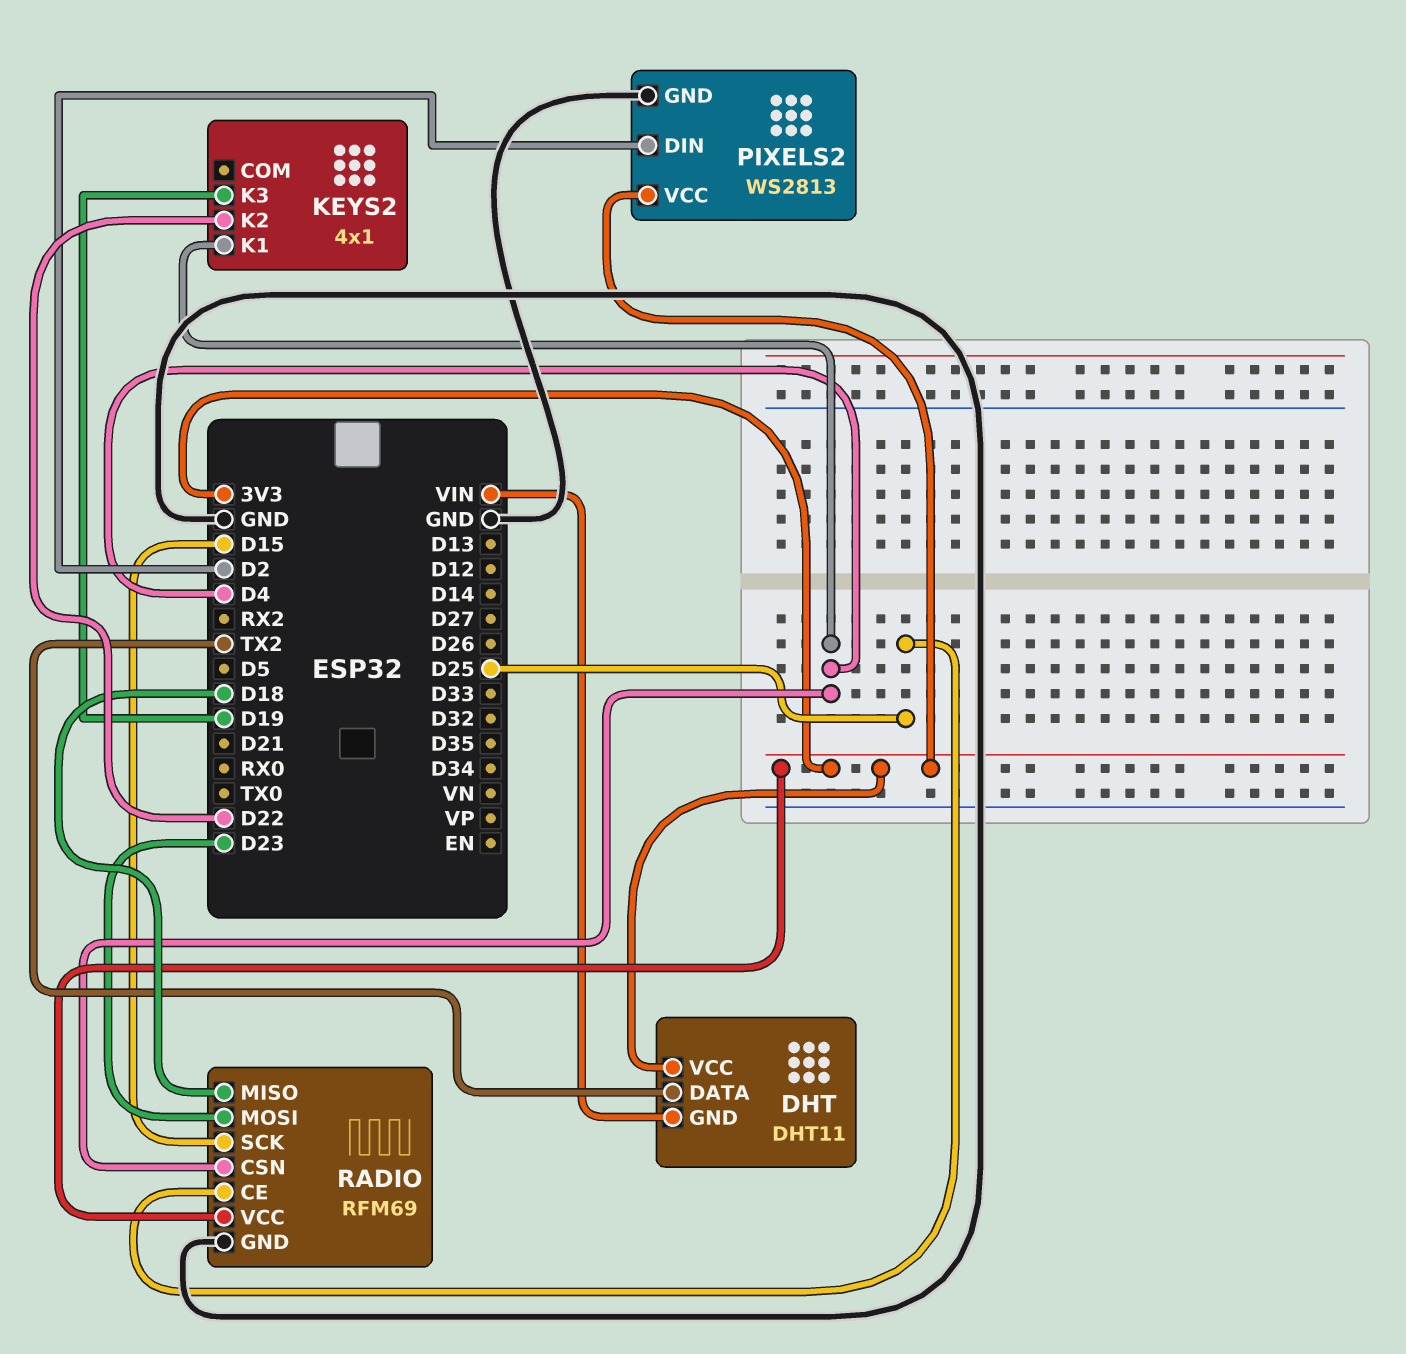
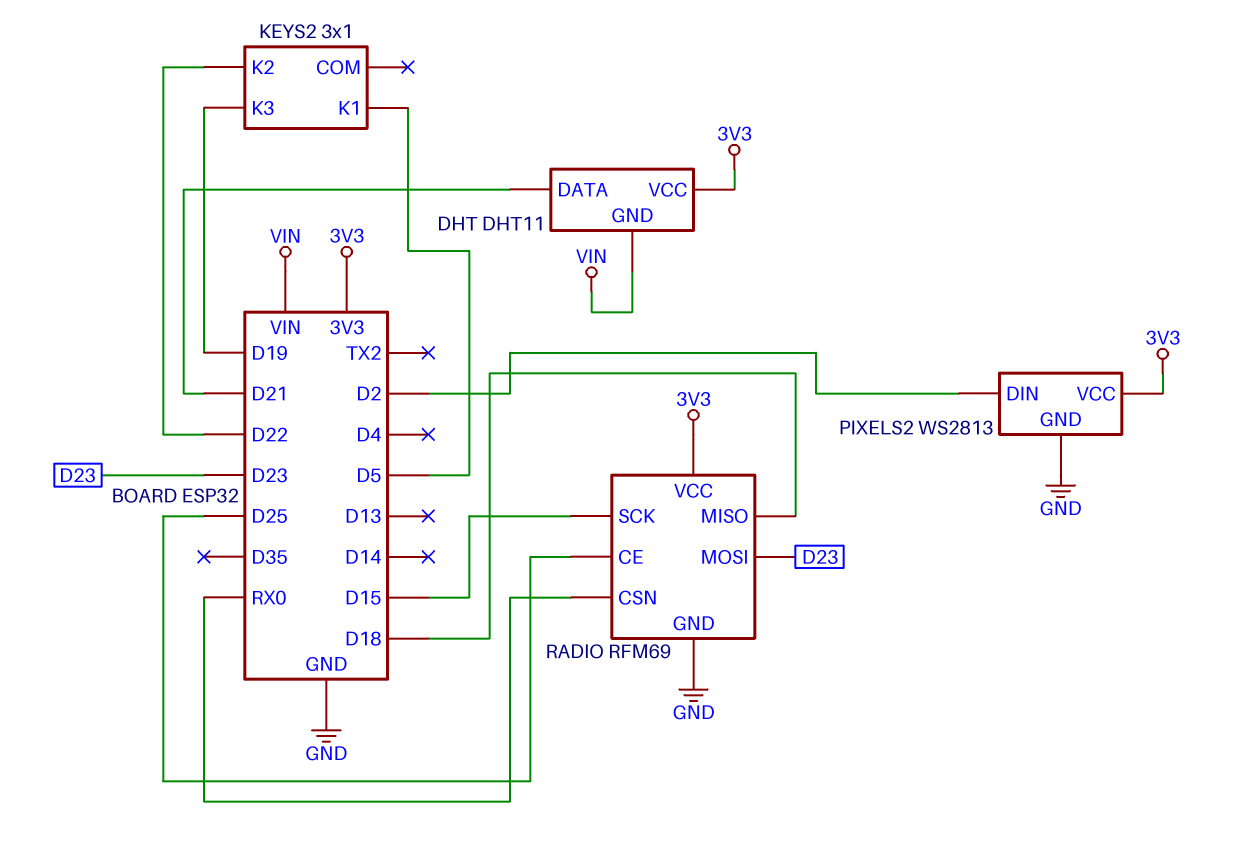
DHT pin DATA: TX2 -> D21
KEYS2: 4x1 -> 3x1
KEYS2 pin K1: D4 -> D5
RADIO pin CSN: D4 -> RX0

